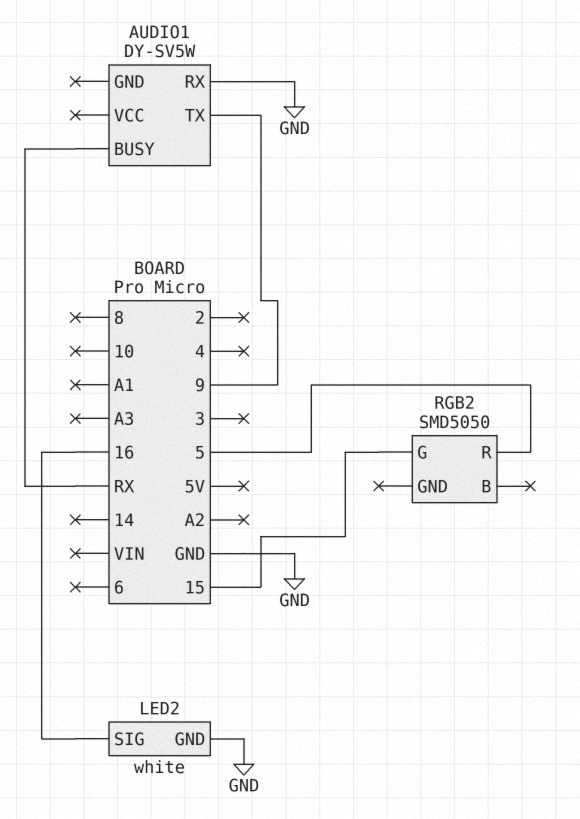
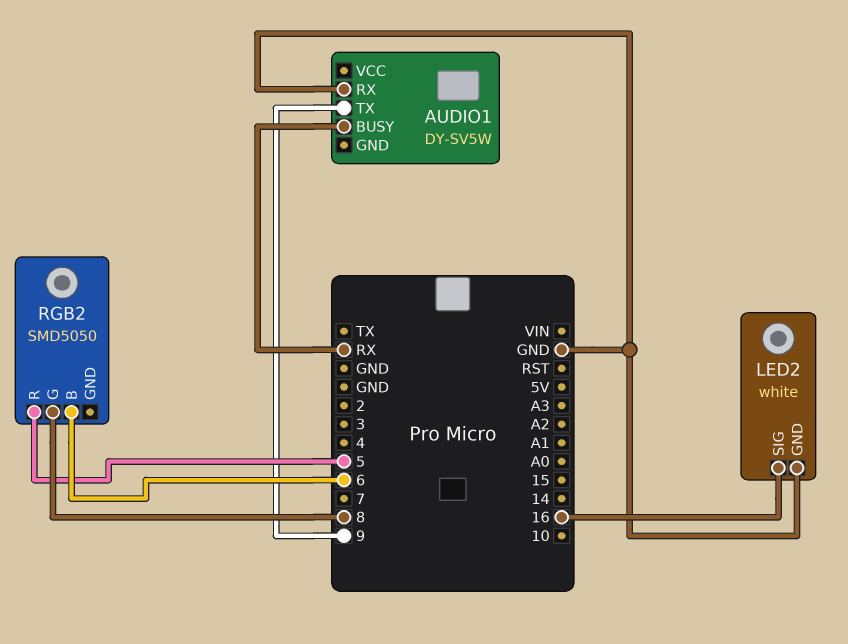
RGB2 pin B: none -> 6
RGB2 pin G: 15 -> 8

